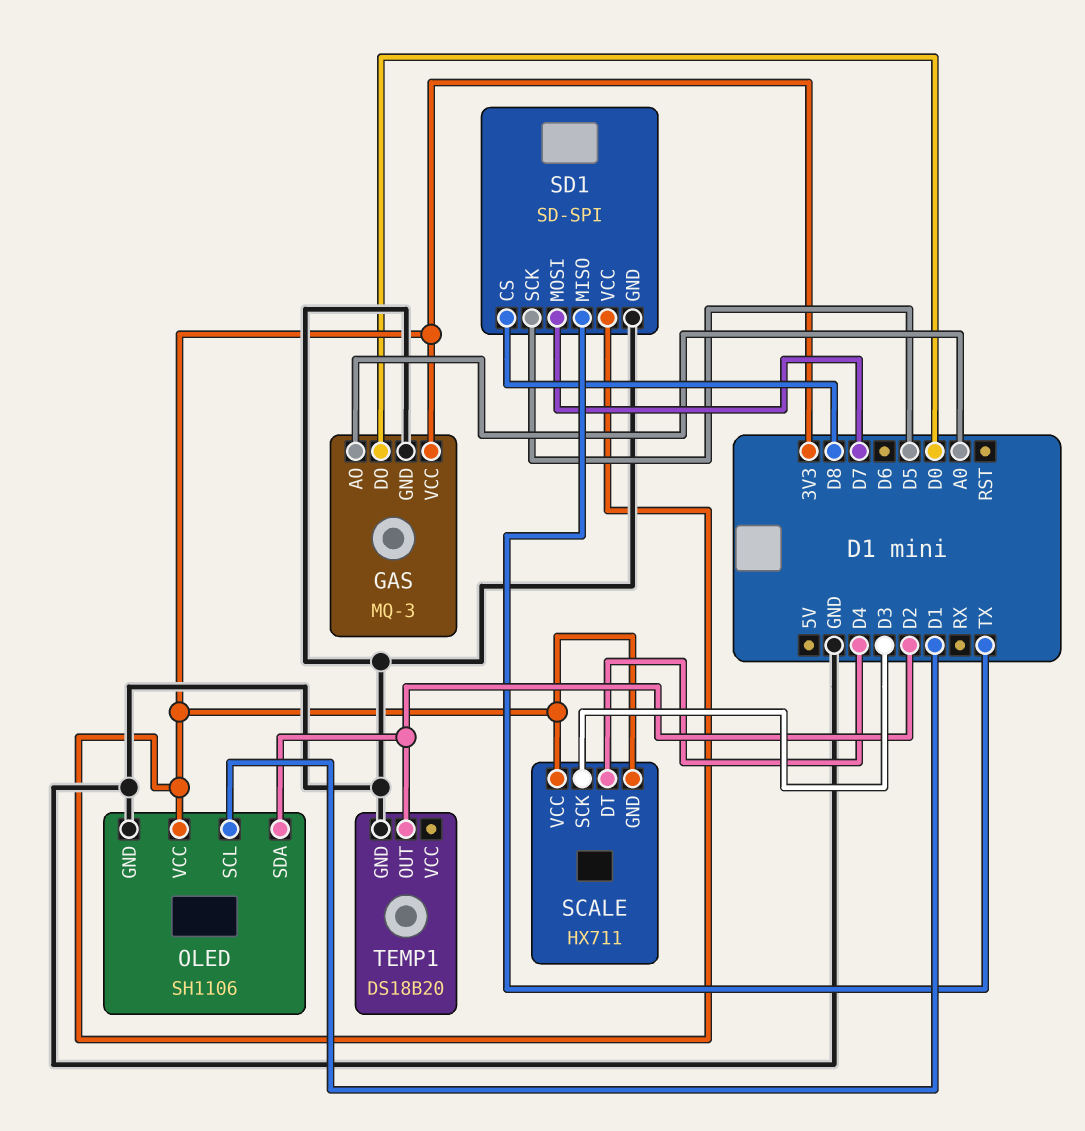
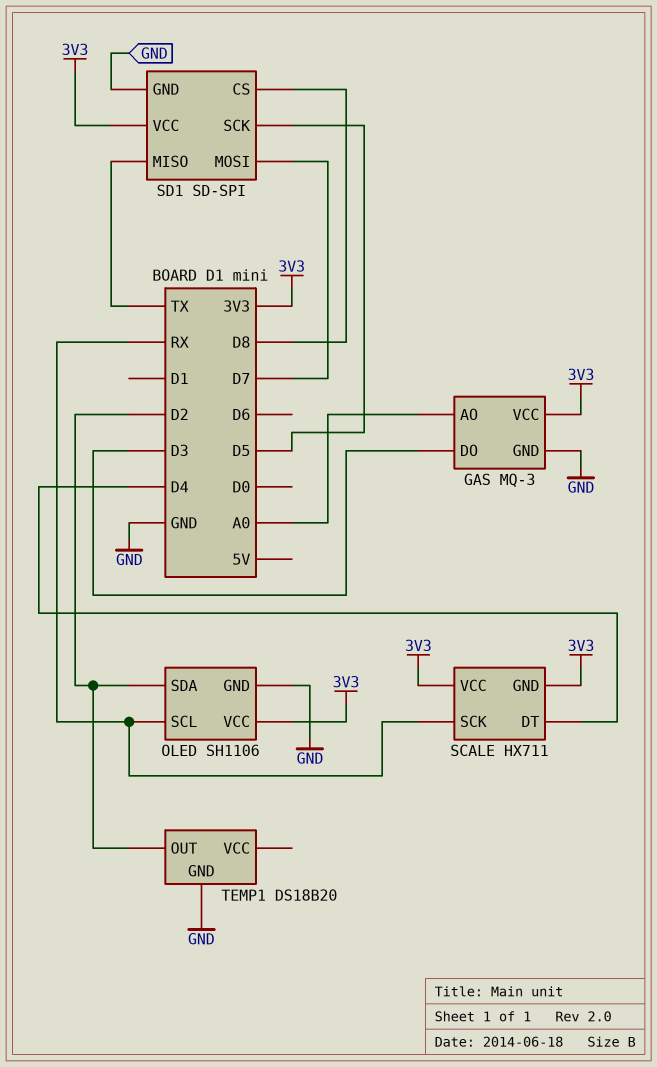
GAS pin DO: D0 -> D3
OLED pin SCL: D1 -> RX
SCALE pin SCK: D3 -> RX

